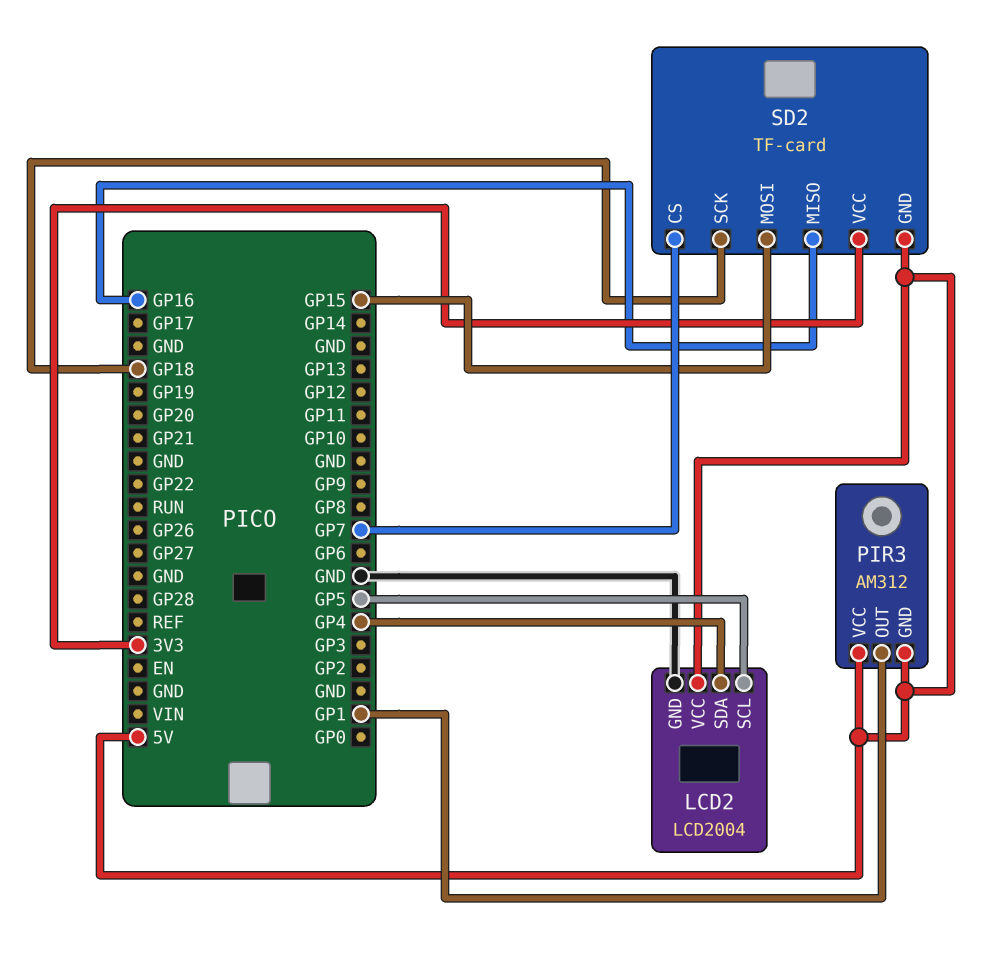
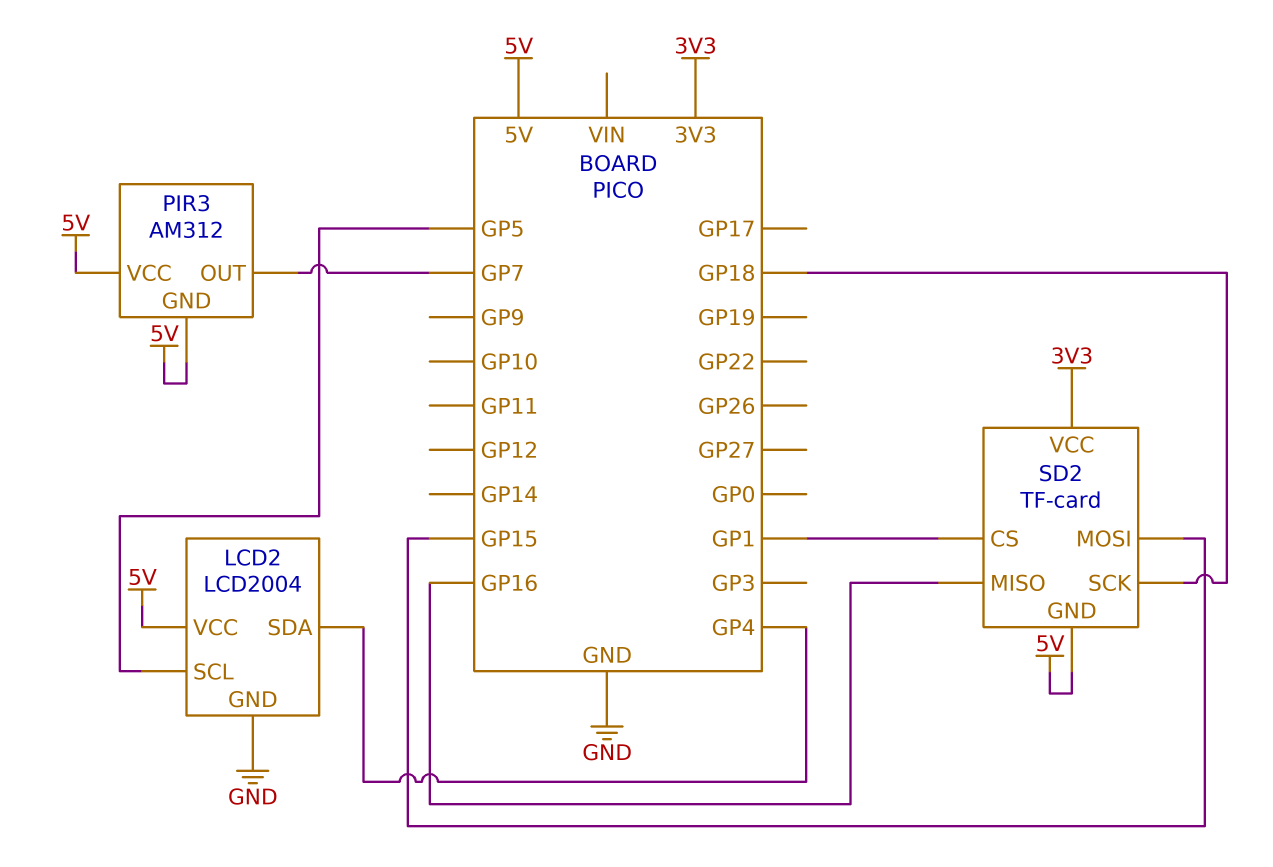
PIR3 pin OUT: GP1 -> GP7
SD2 pin CS: GP7 -> GP1

